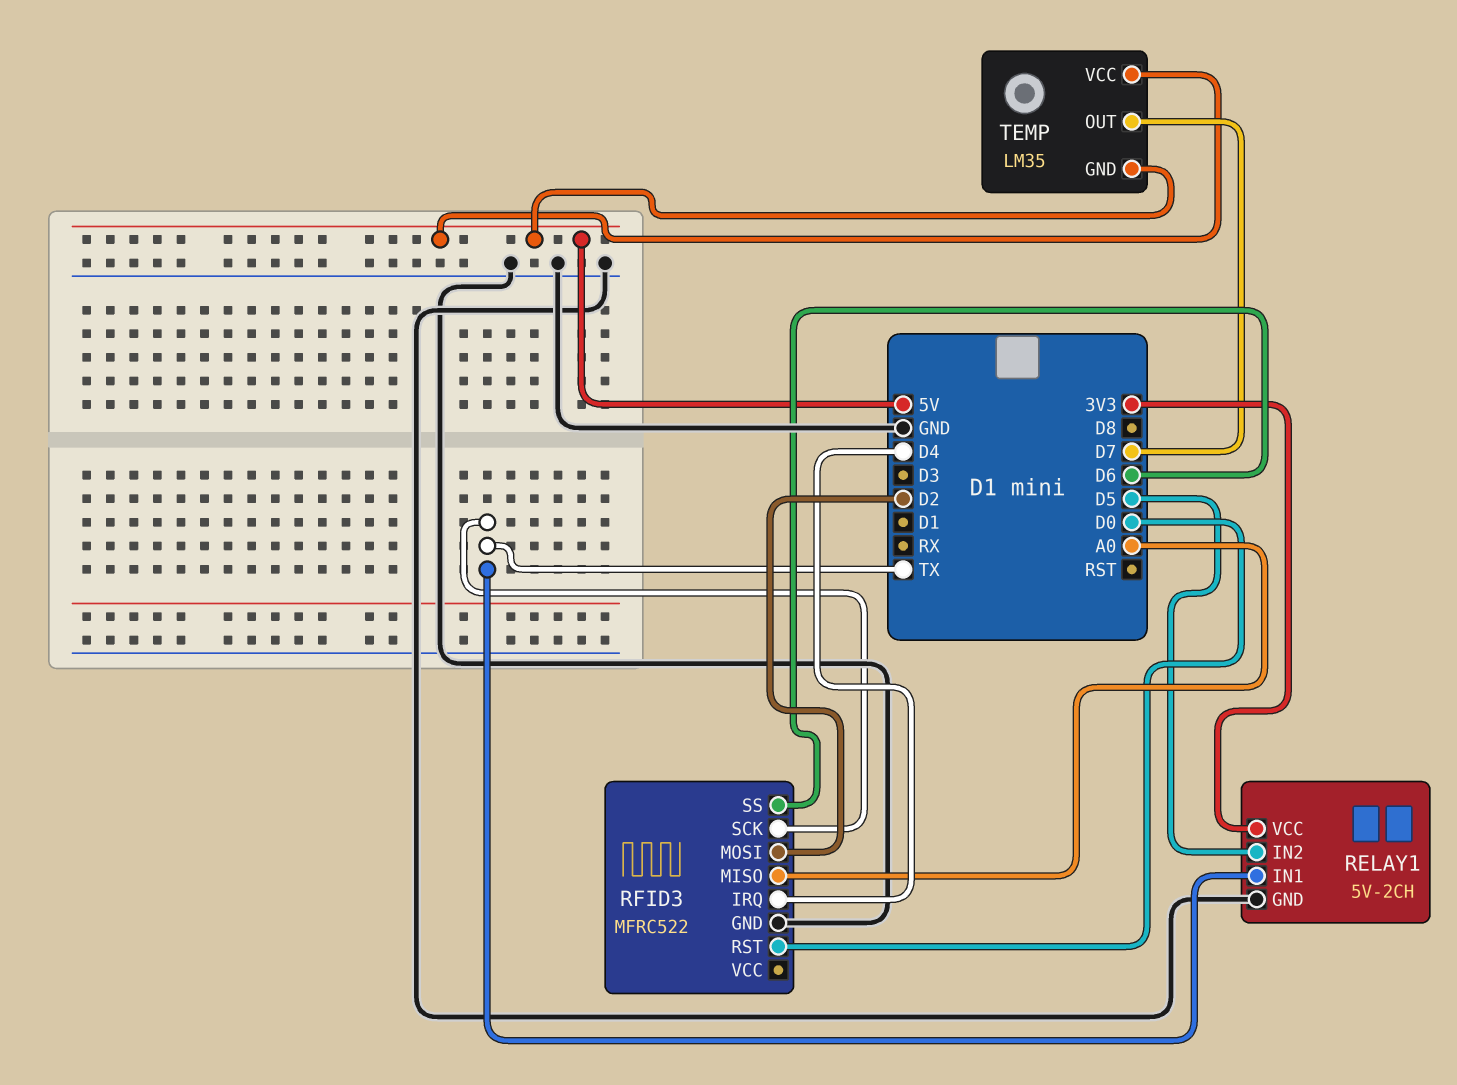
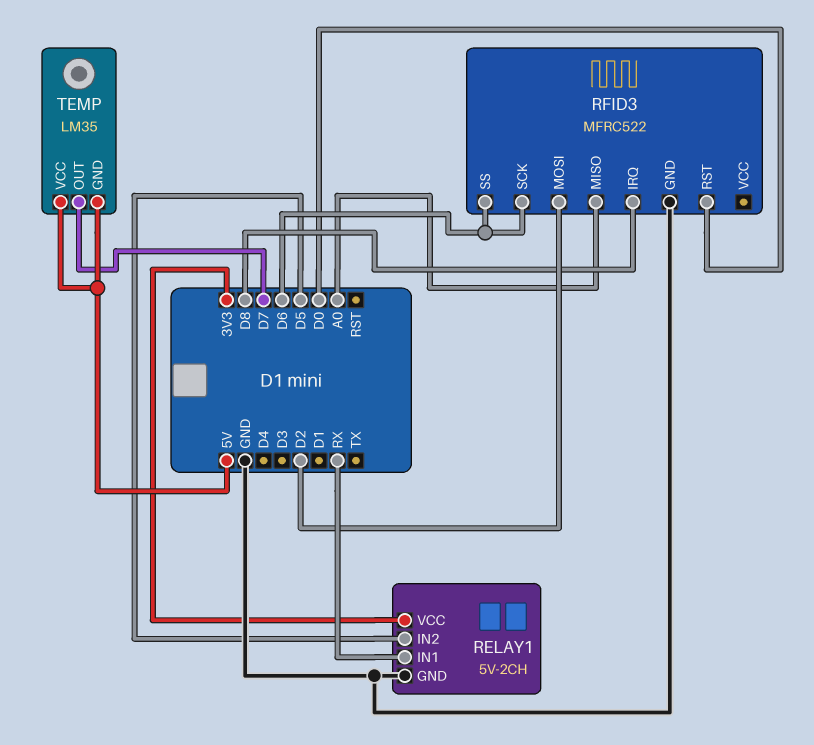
RELAY1 pin IN1: TX -> RX
RFID3 pin IRQ: D4 -> D8
RFID3 pin SCK: TX -> D6

